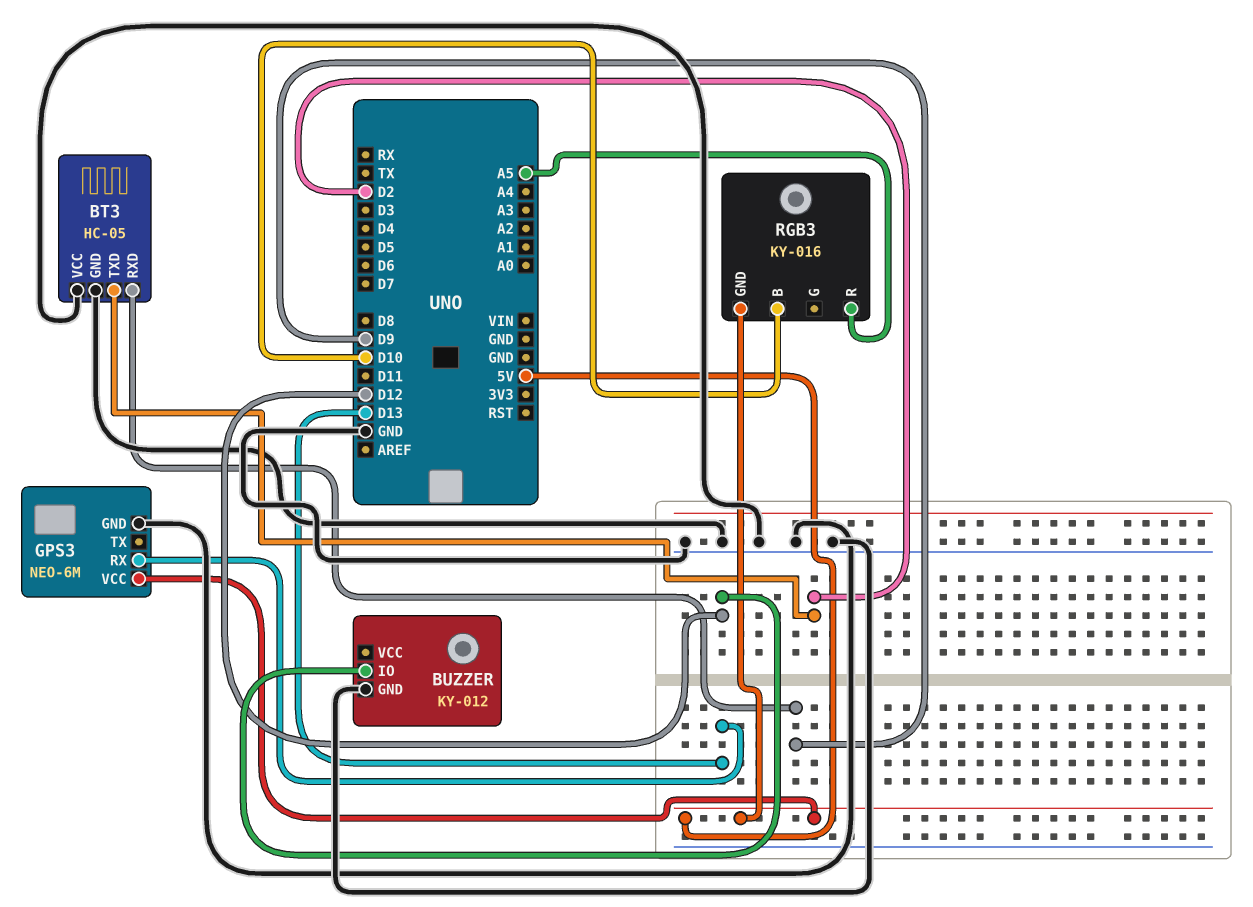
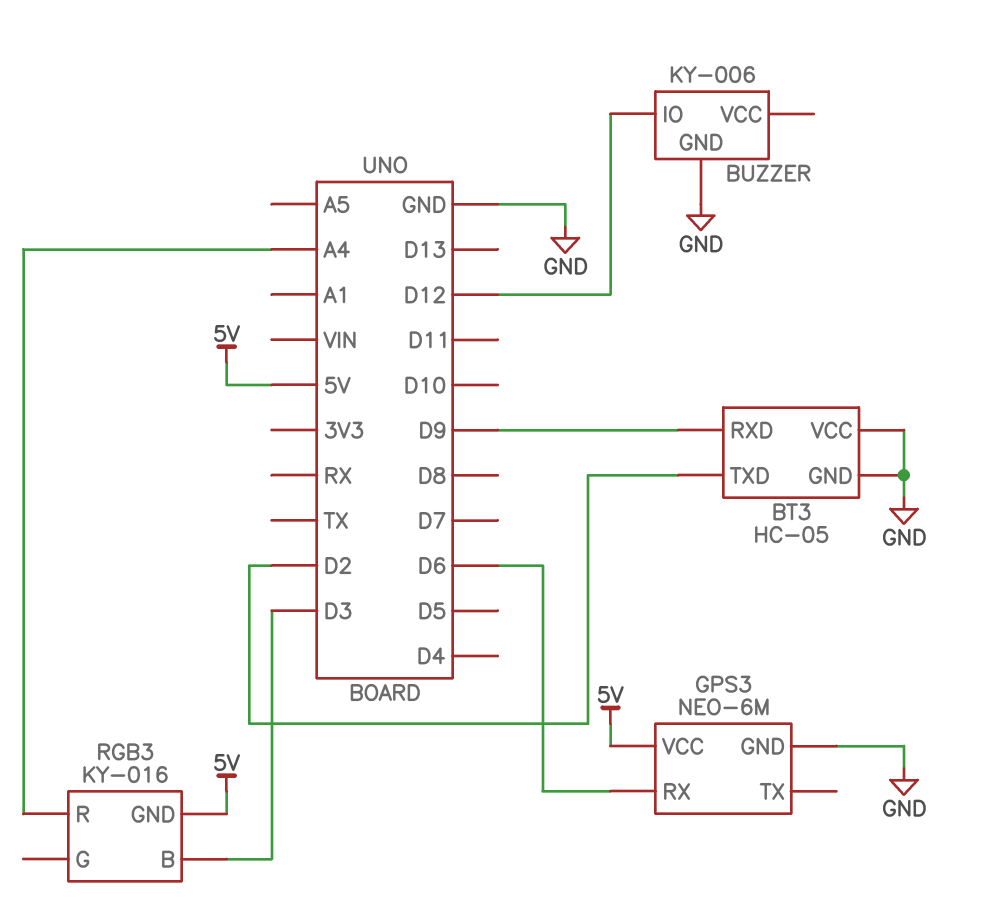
BUZZER: KY-012 -> KY-006
GPS3 pin RX: D13 -> D6
RGB3 pin B: D10 -> D3
RGB3 pin R: A5 -> A4

